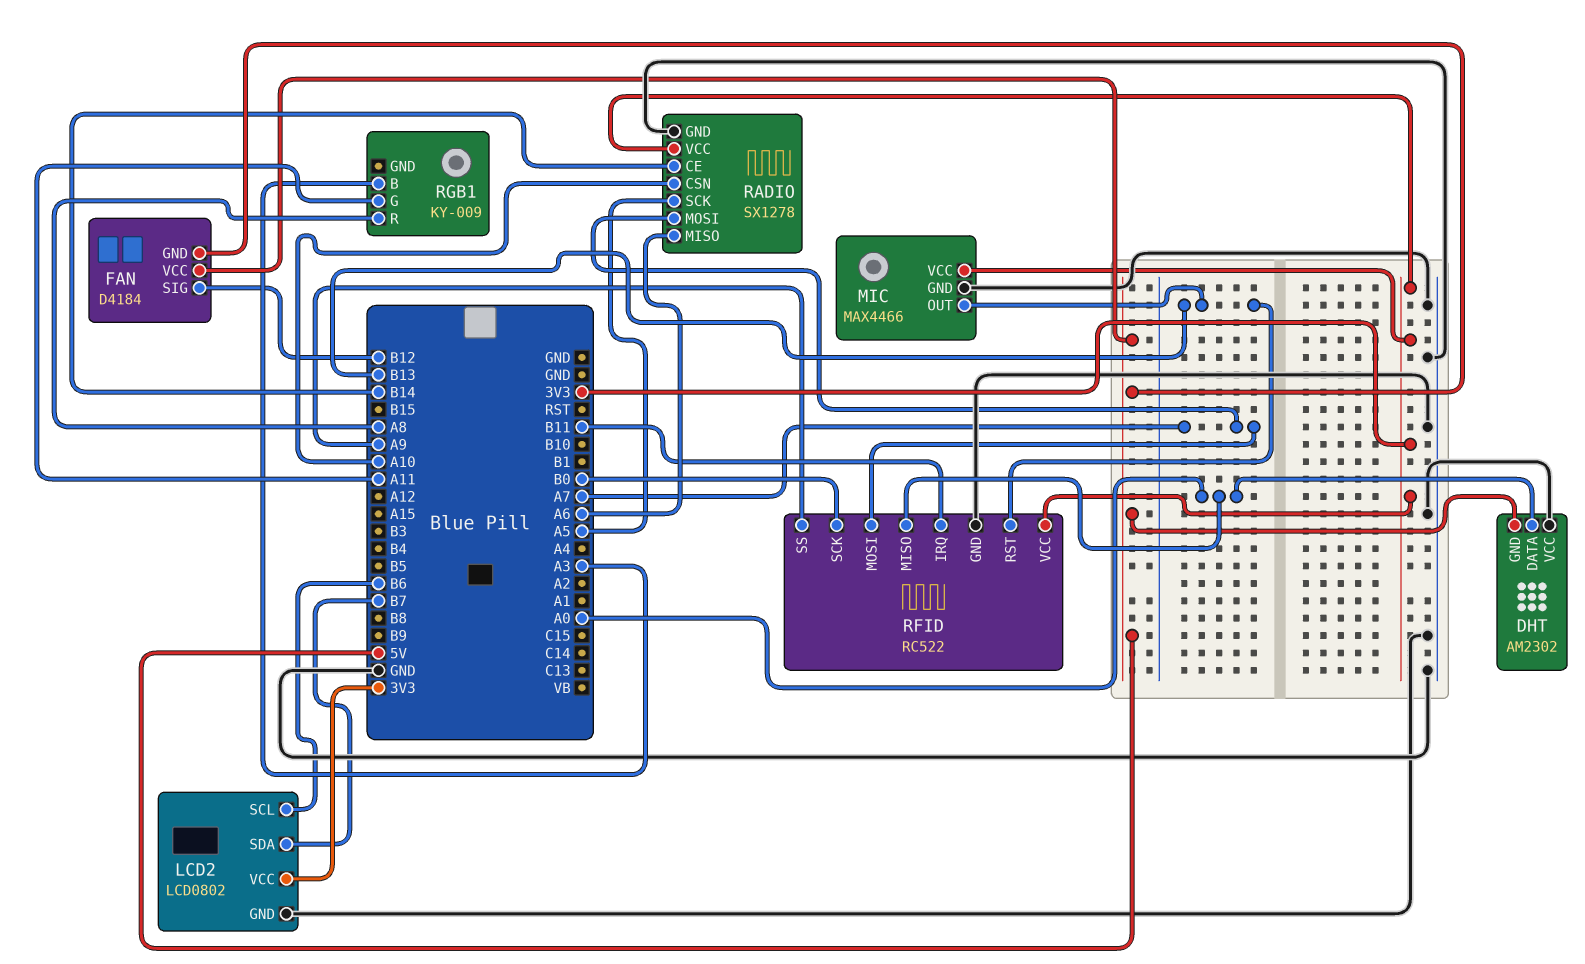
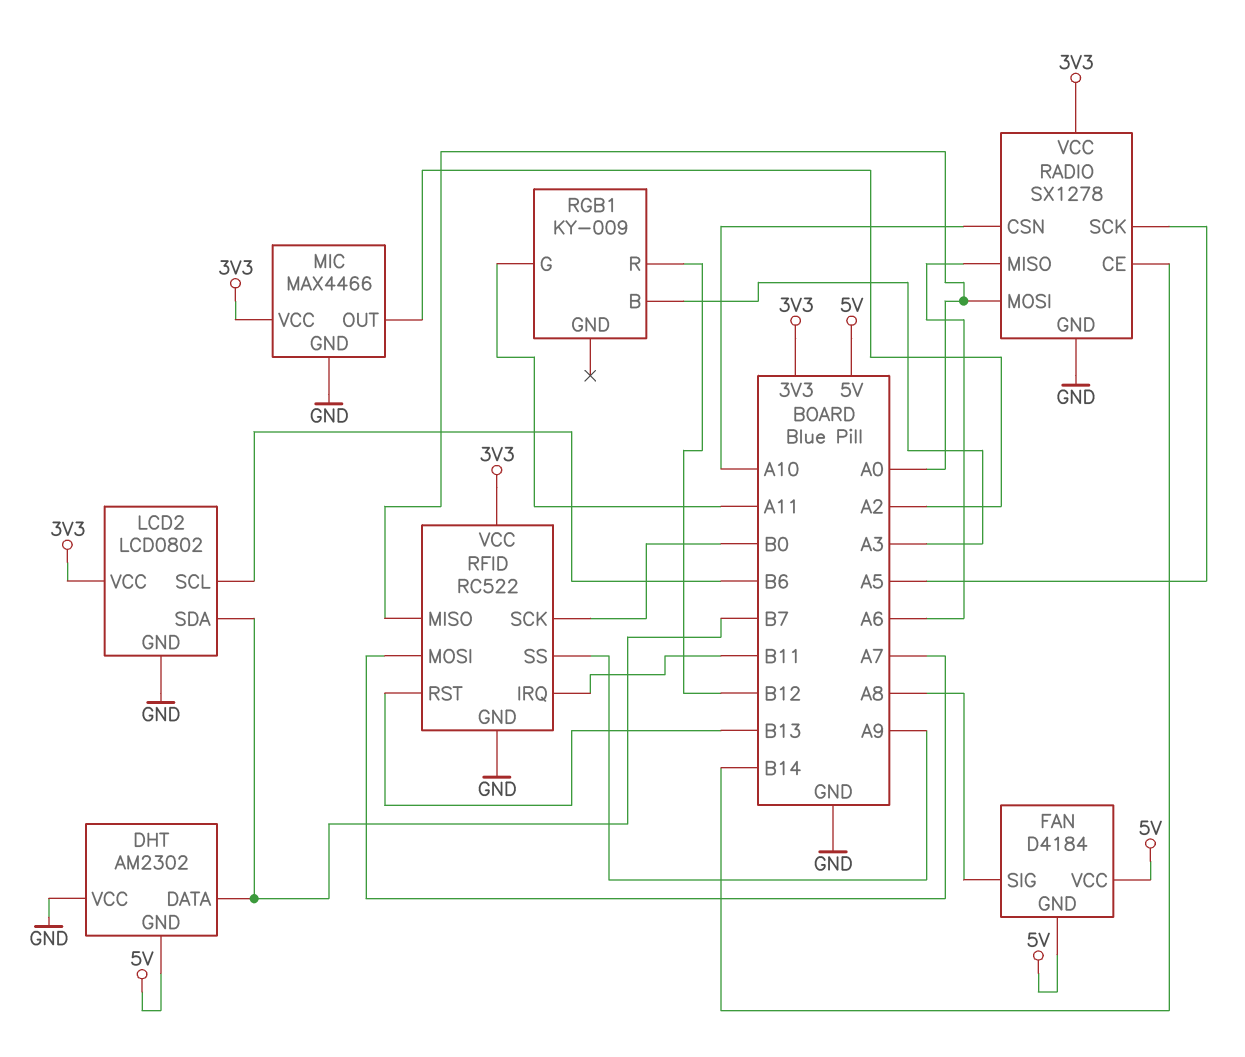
DHT pin DATA: A0 -> B7
FAN pin SIG: B12 -> A8
MIC pin OUT: B13 -> A2
RADIO pin MOSI: A7 -> A0
RGB1 pin R: A8 -> B12

